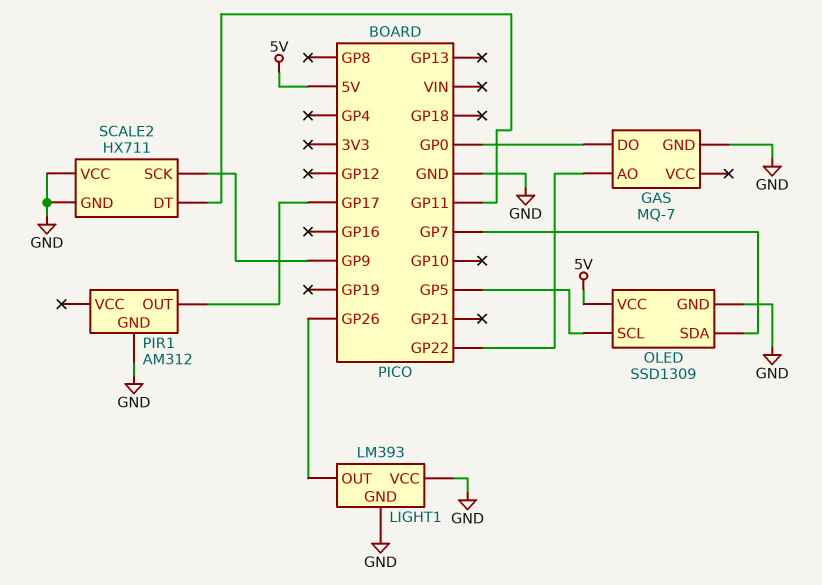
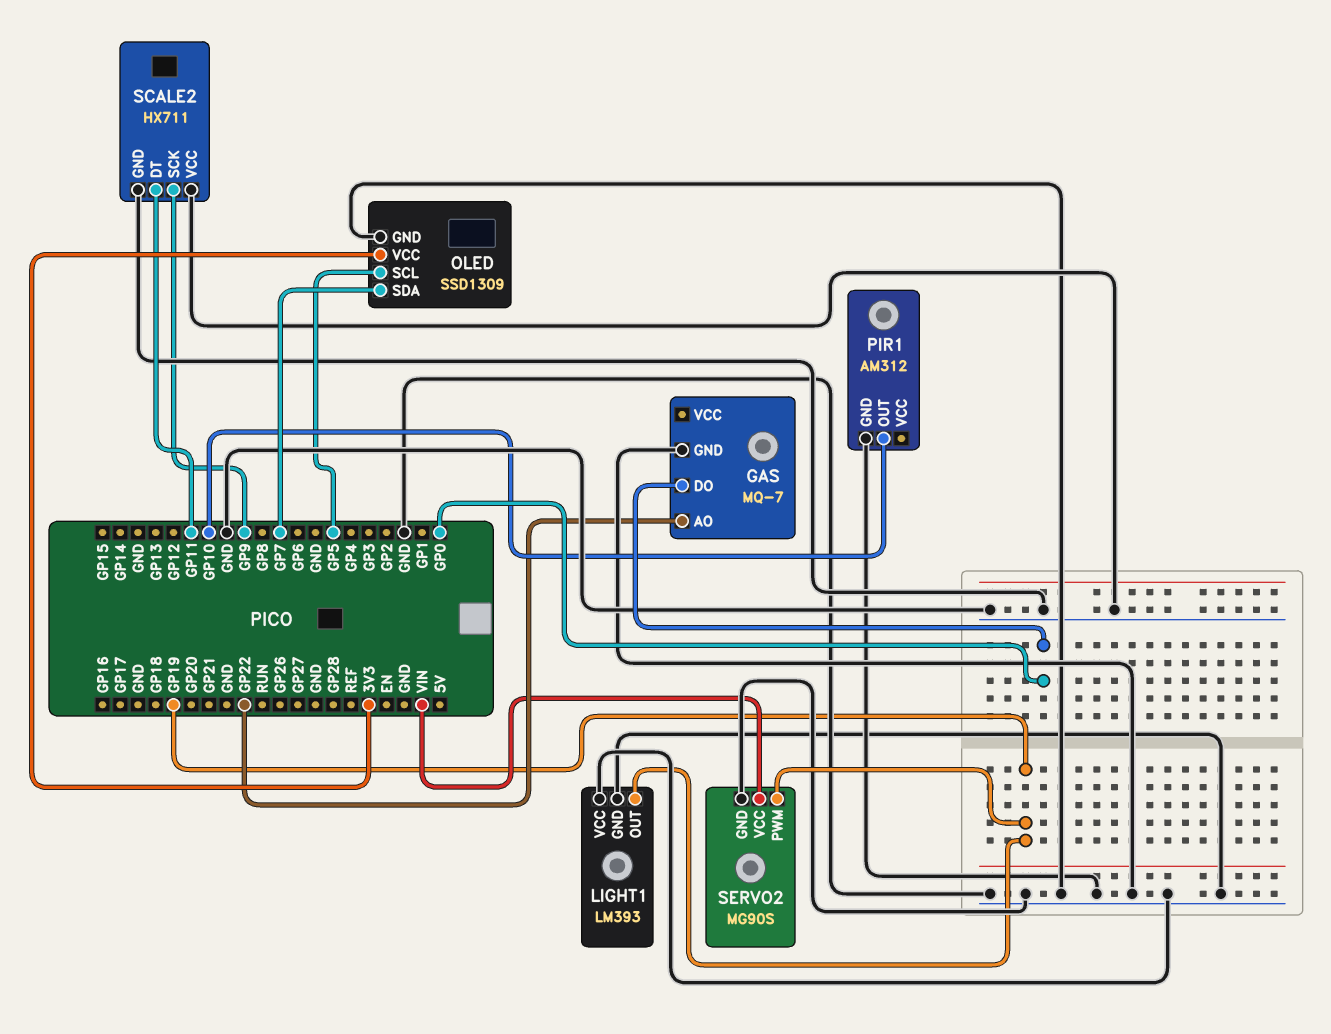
LIGHT1 pin OUT: GP26 -> GP19
OLED pin VCC: 5V -> 3V3
PIR1 pin OUT: GP17 -> GP10
SERVO2: none -> MG90S
SERVO2 pin GND: none -> GND
SERVO2 pin PWM: none -> GP19
SERVO2 pin VCC: none -> VIN

